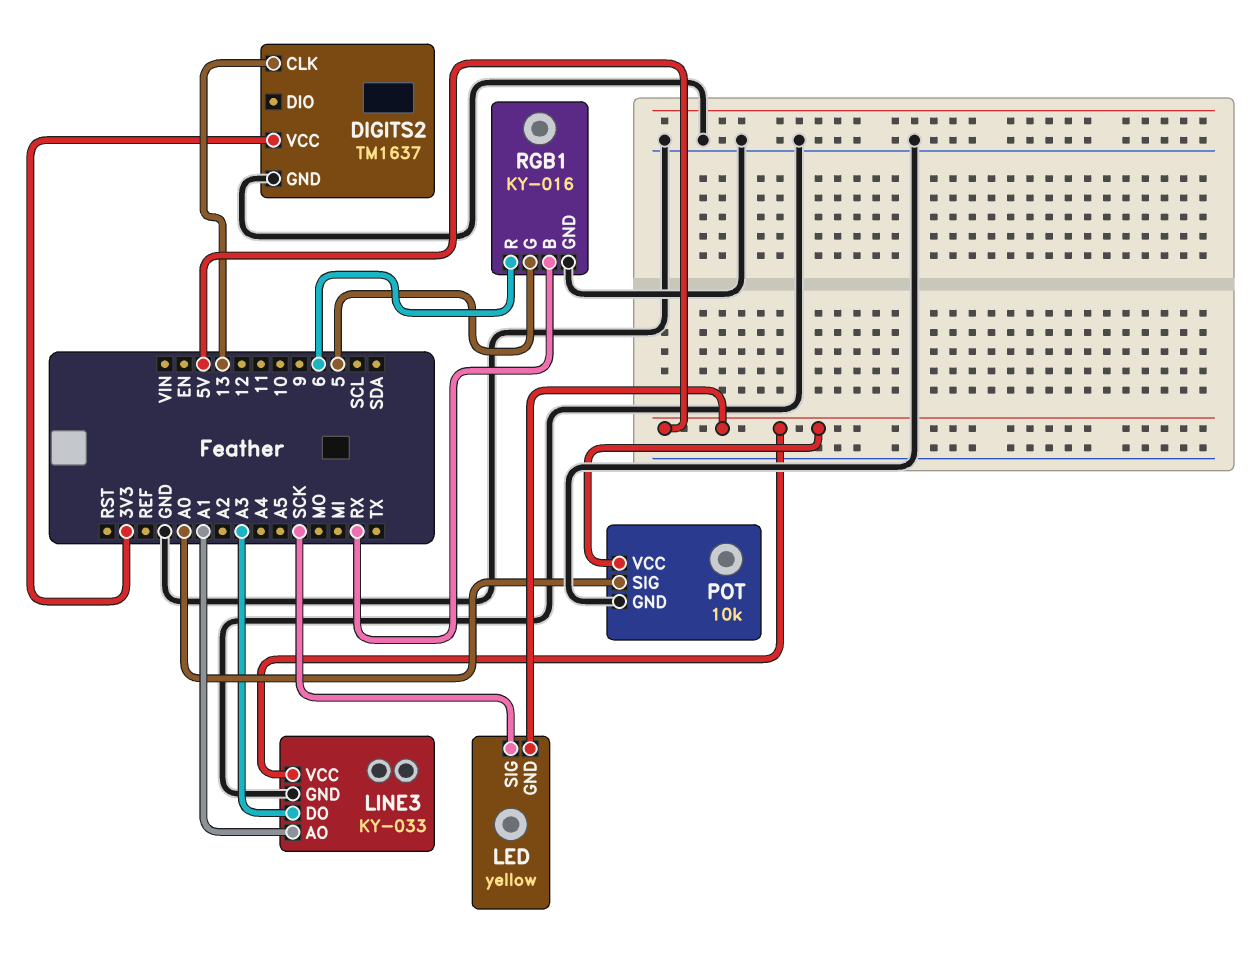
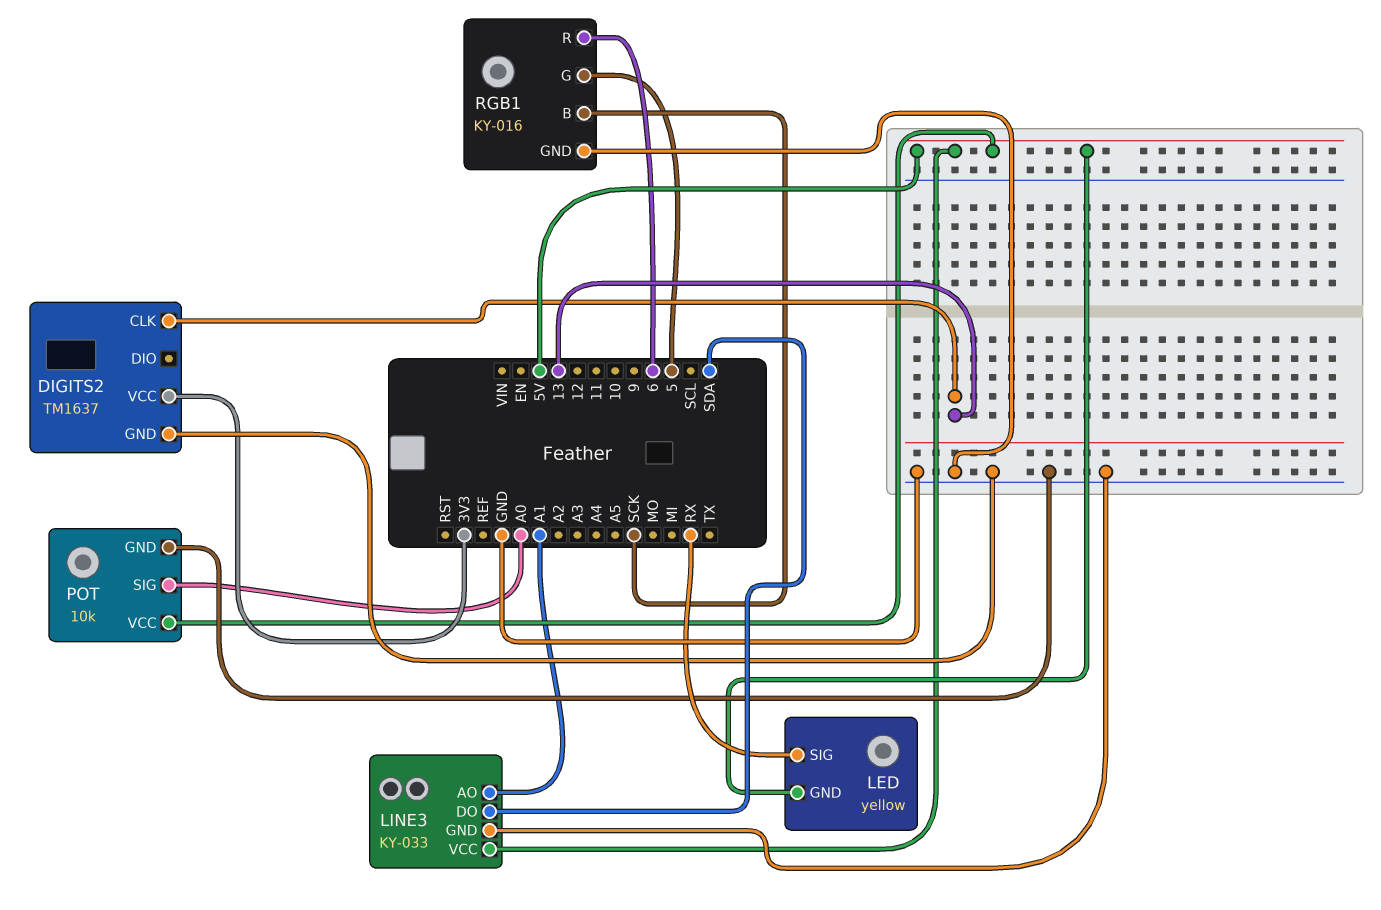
LED pin SIG: SCK -> RX
LINE3 pin DO: A3 -> SDA
RGB1 pin B: RX -> SCK

